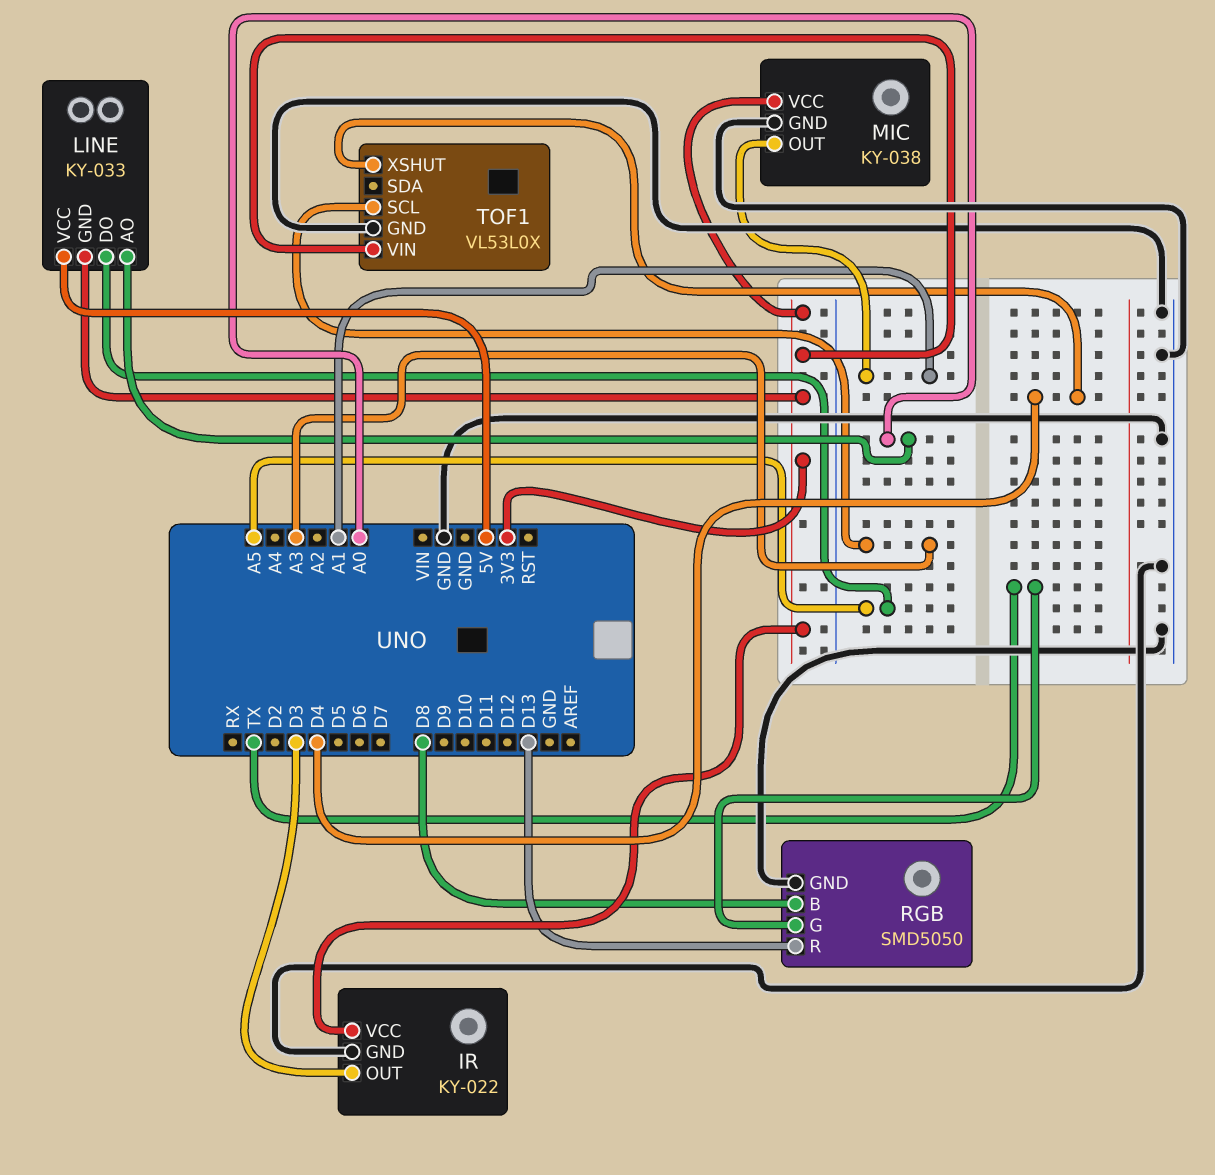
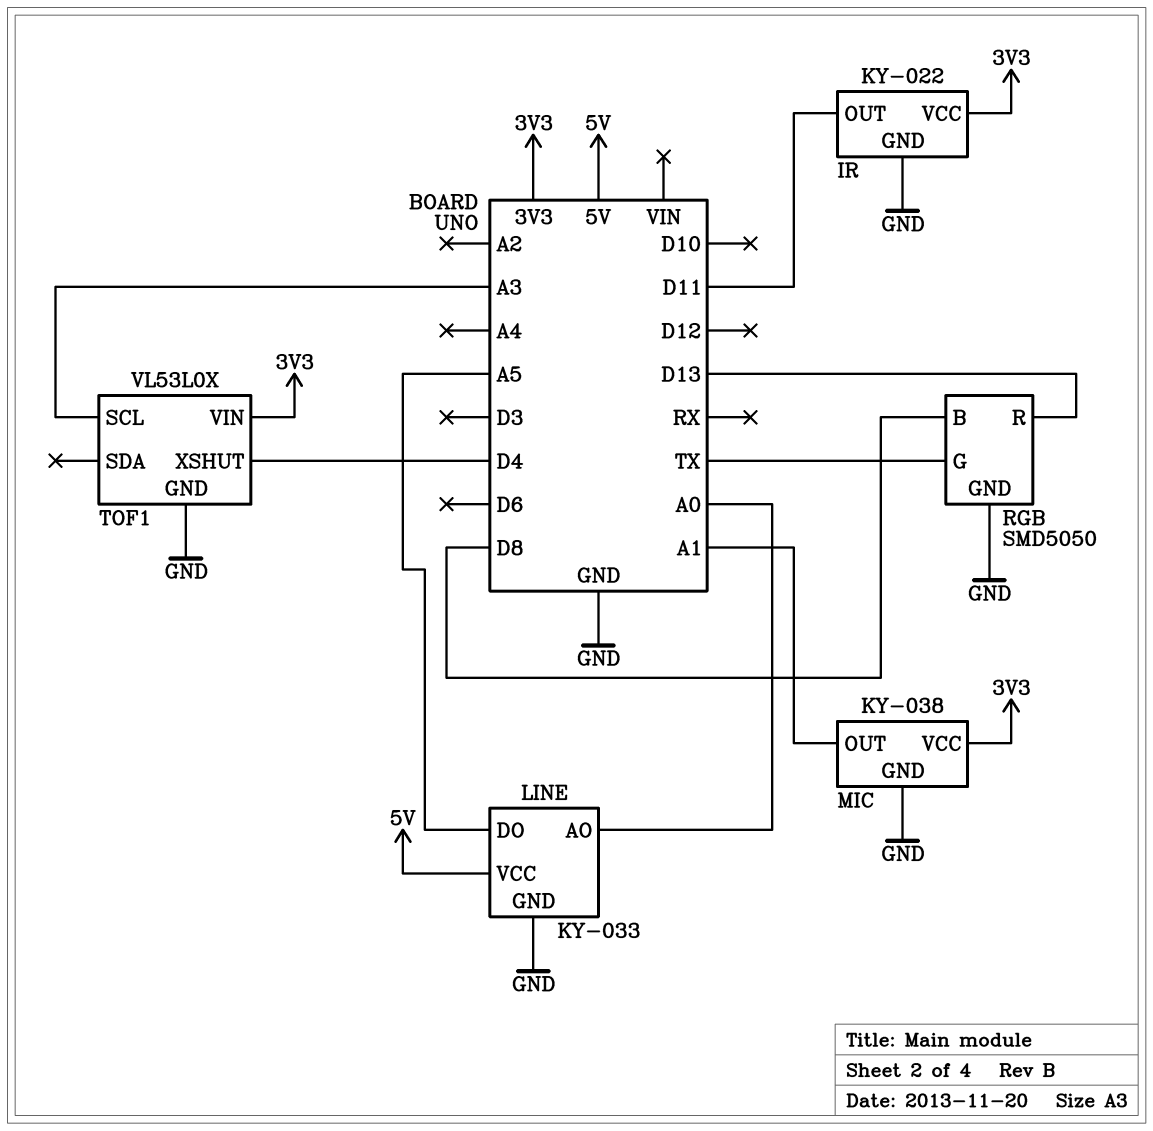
IR pin OUT: D3 -> D11
LINE pin GND: 3V3 -> GND

